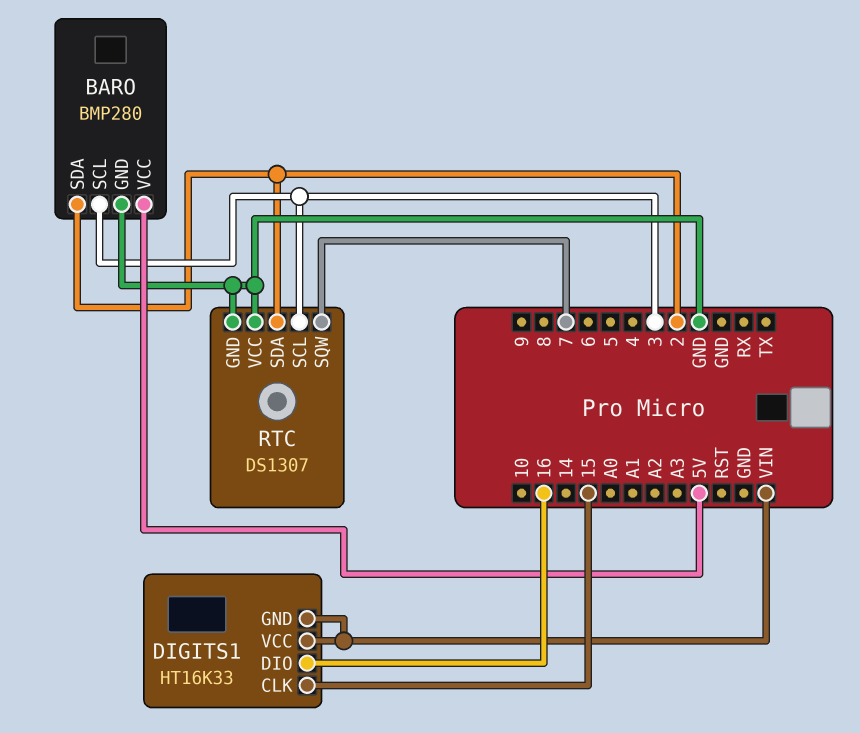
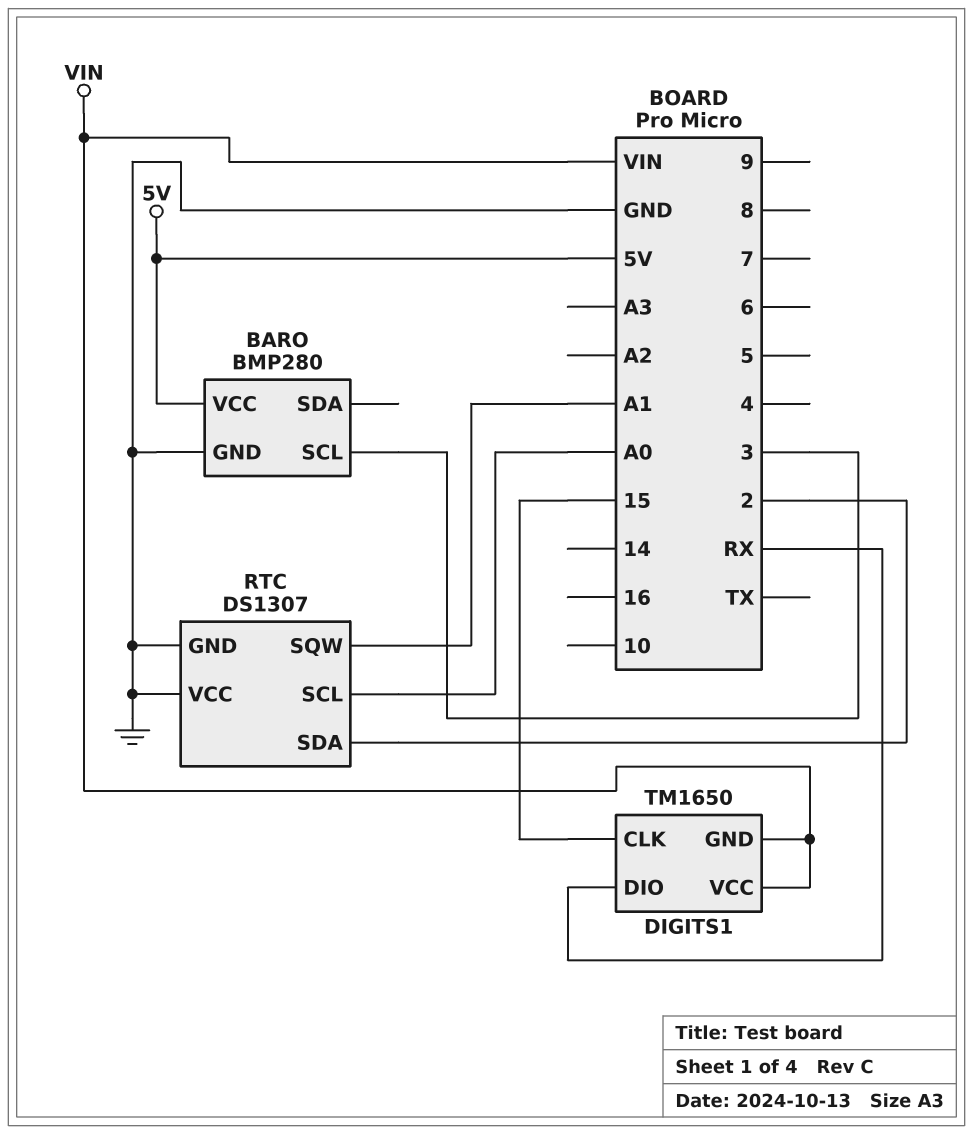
BARO pin SDA: 2 -> none
DIGITS1: HT16K33 -> TM1650
DIGITS1 pin DIO: 16 -> RX
RTC pin SCL: 3 -> A0
RTC pin SQW: 7 -> A1

